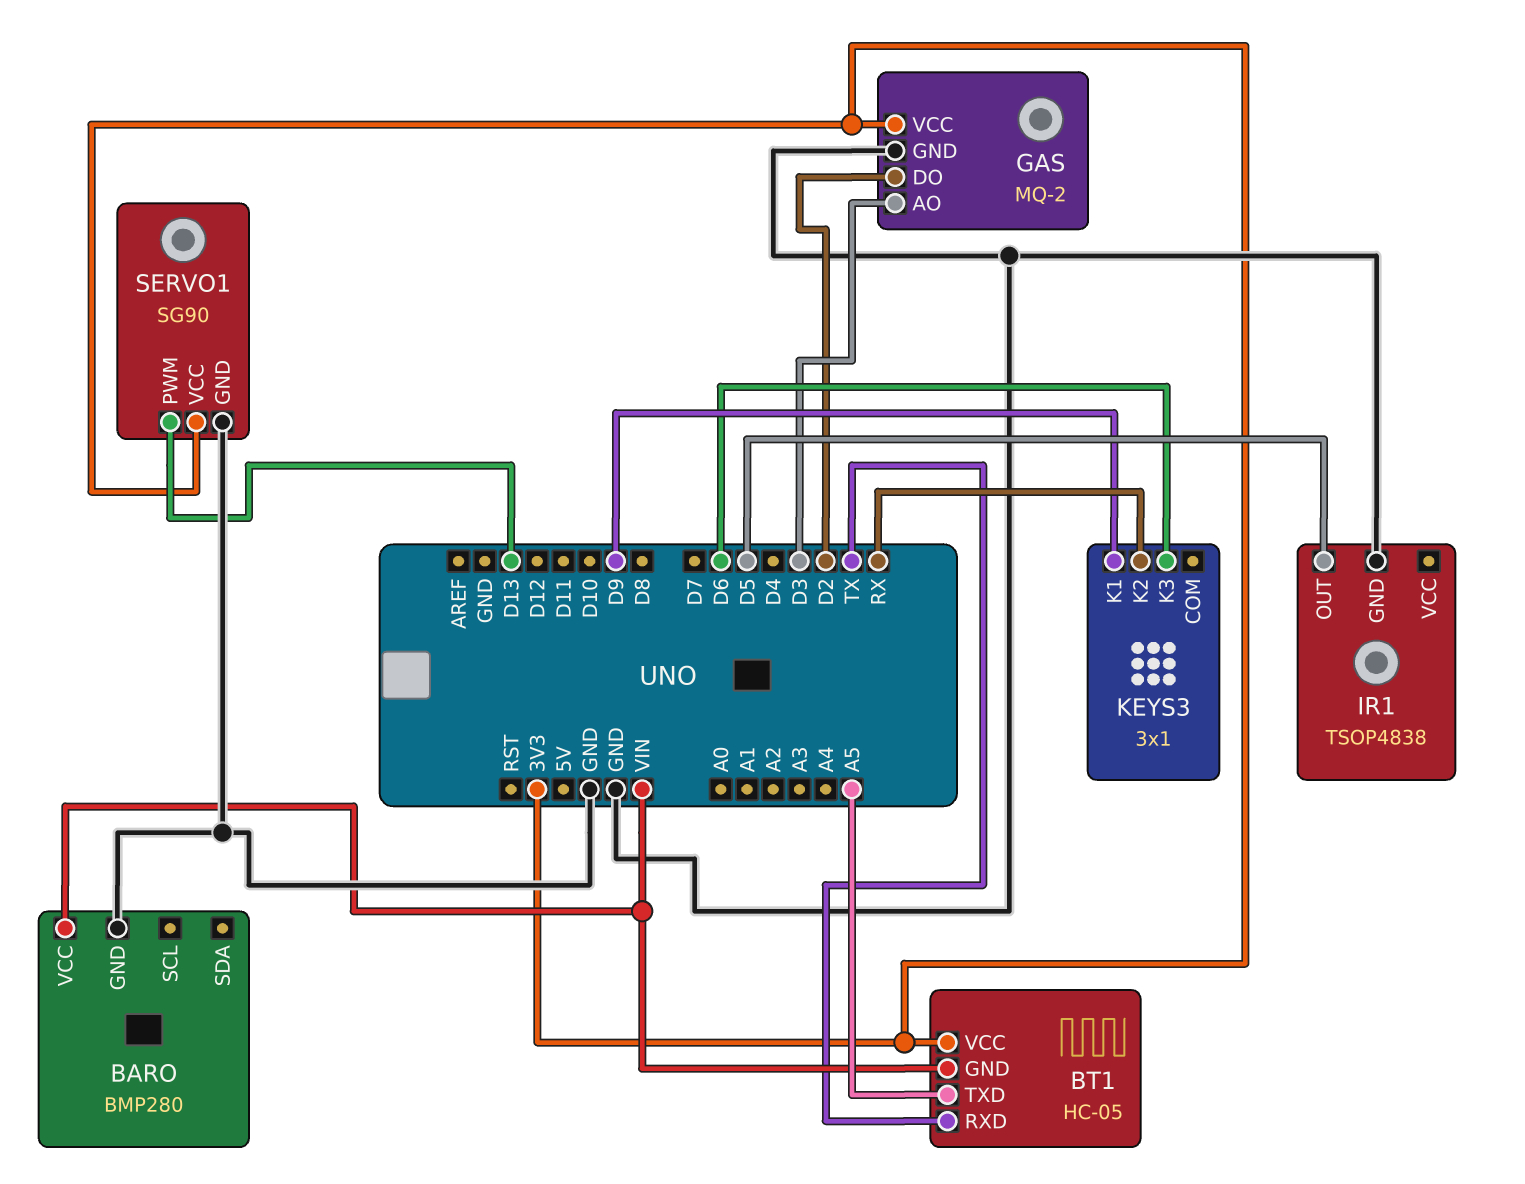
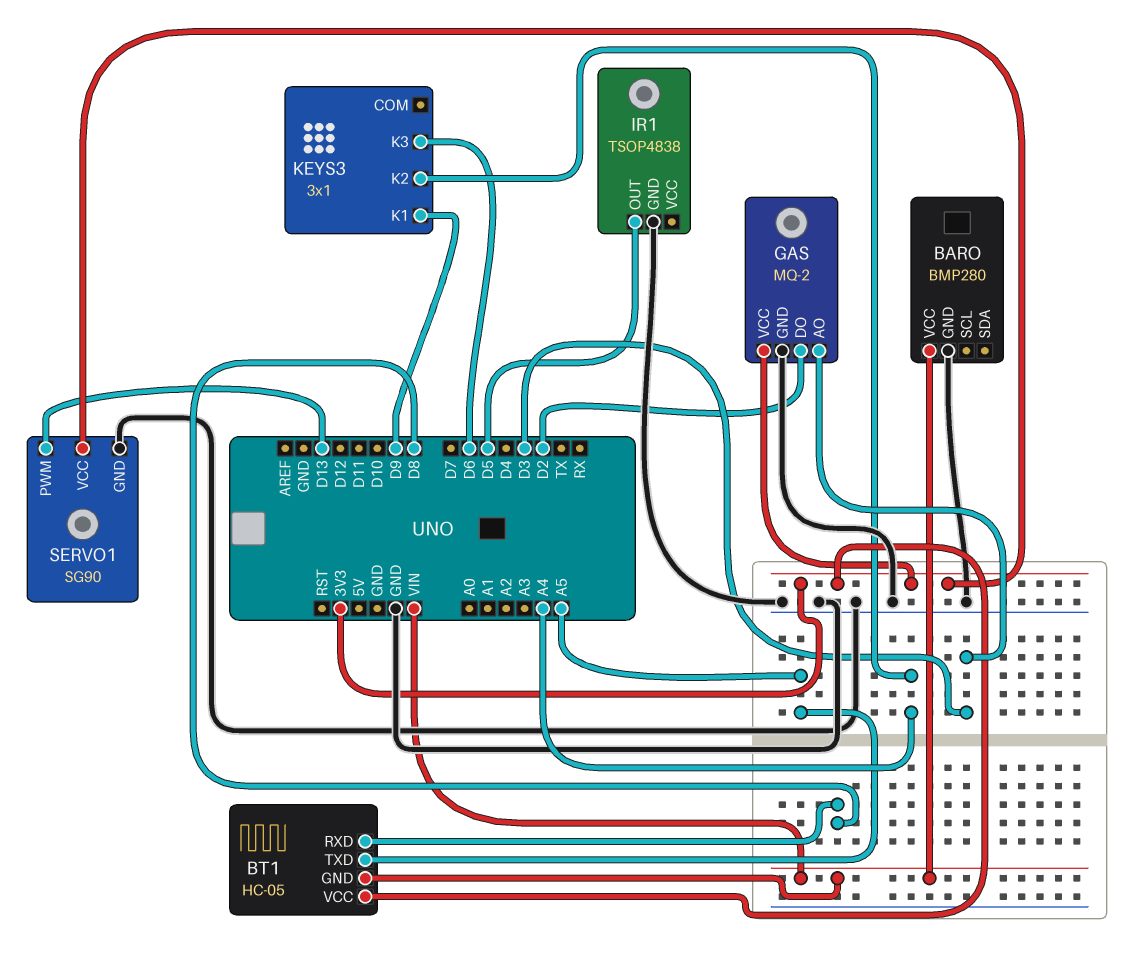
BT1 pin RXD: TX -> D8
KEYS3 pin K2: RX -> A4

